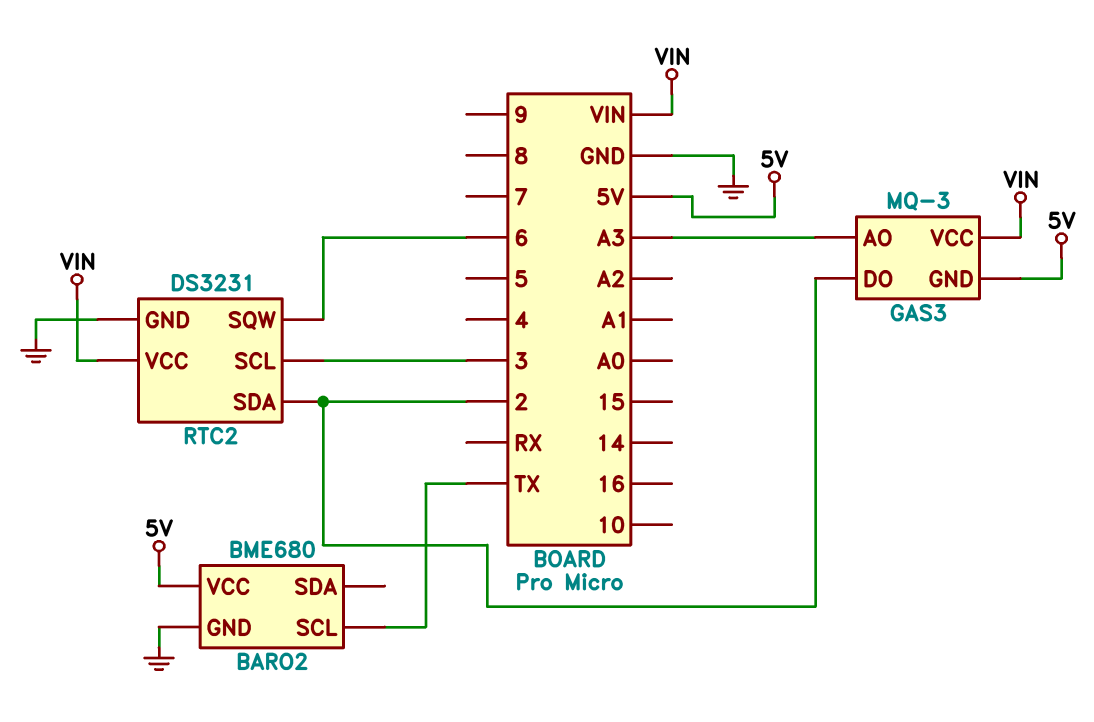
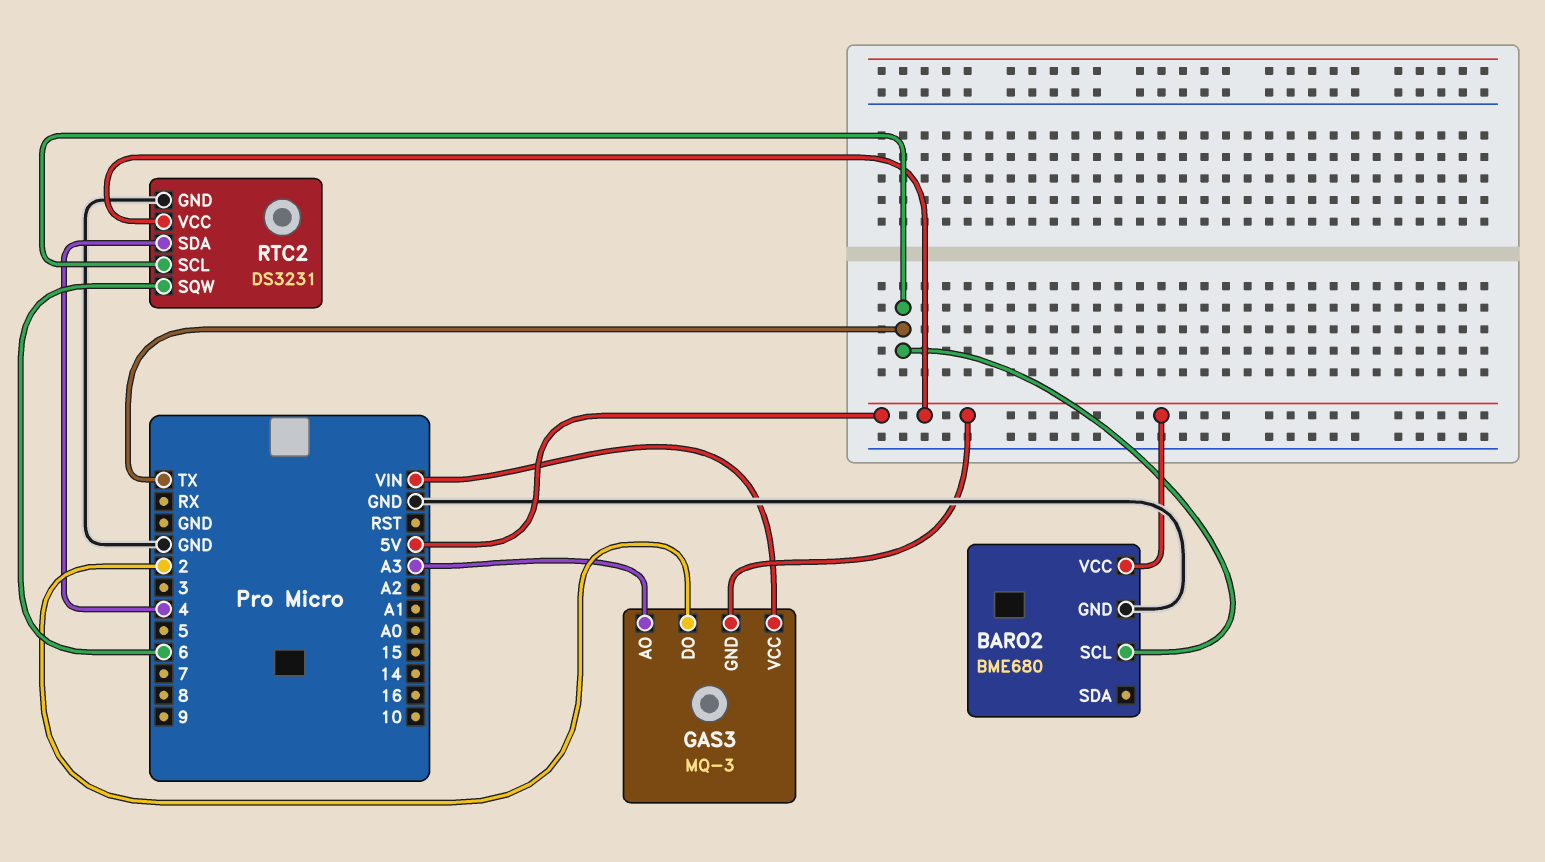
RTC2 pin SCL: 3 -> TX
RTC2 pin SDA: 2 -> 4
RTC2 pin VCC: VIN -> 5V

